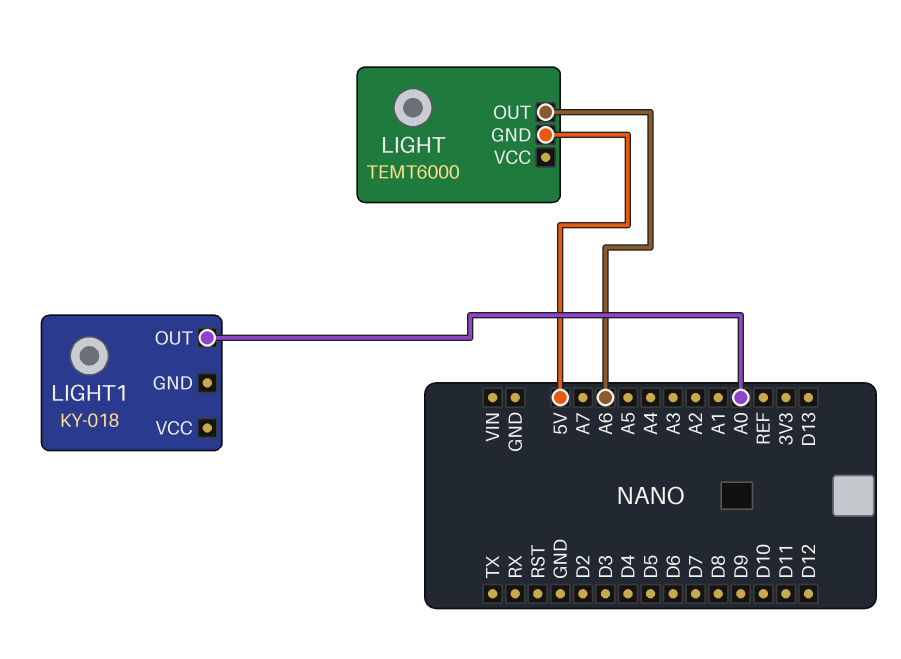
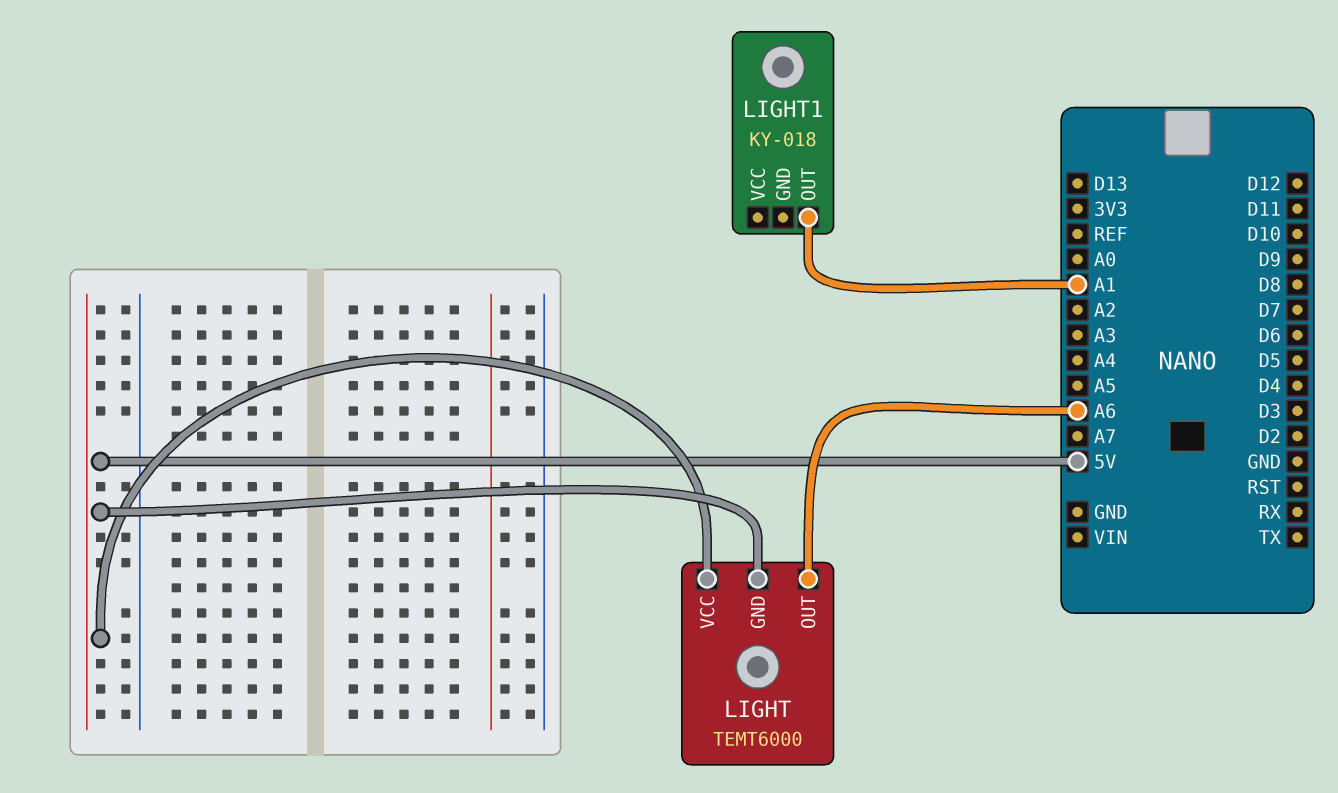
LIGHT pin VCC: none -> 5V
LIGHT1 pin OUT: A0 -> A1

